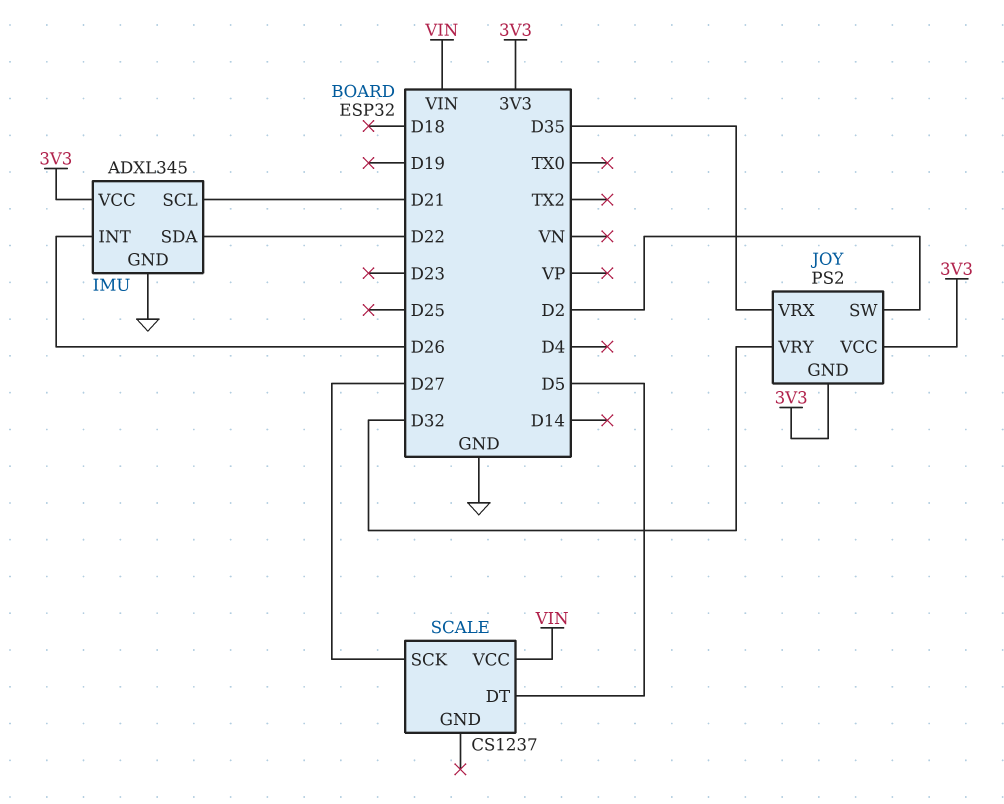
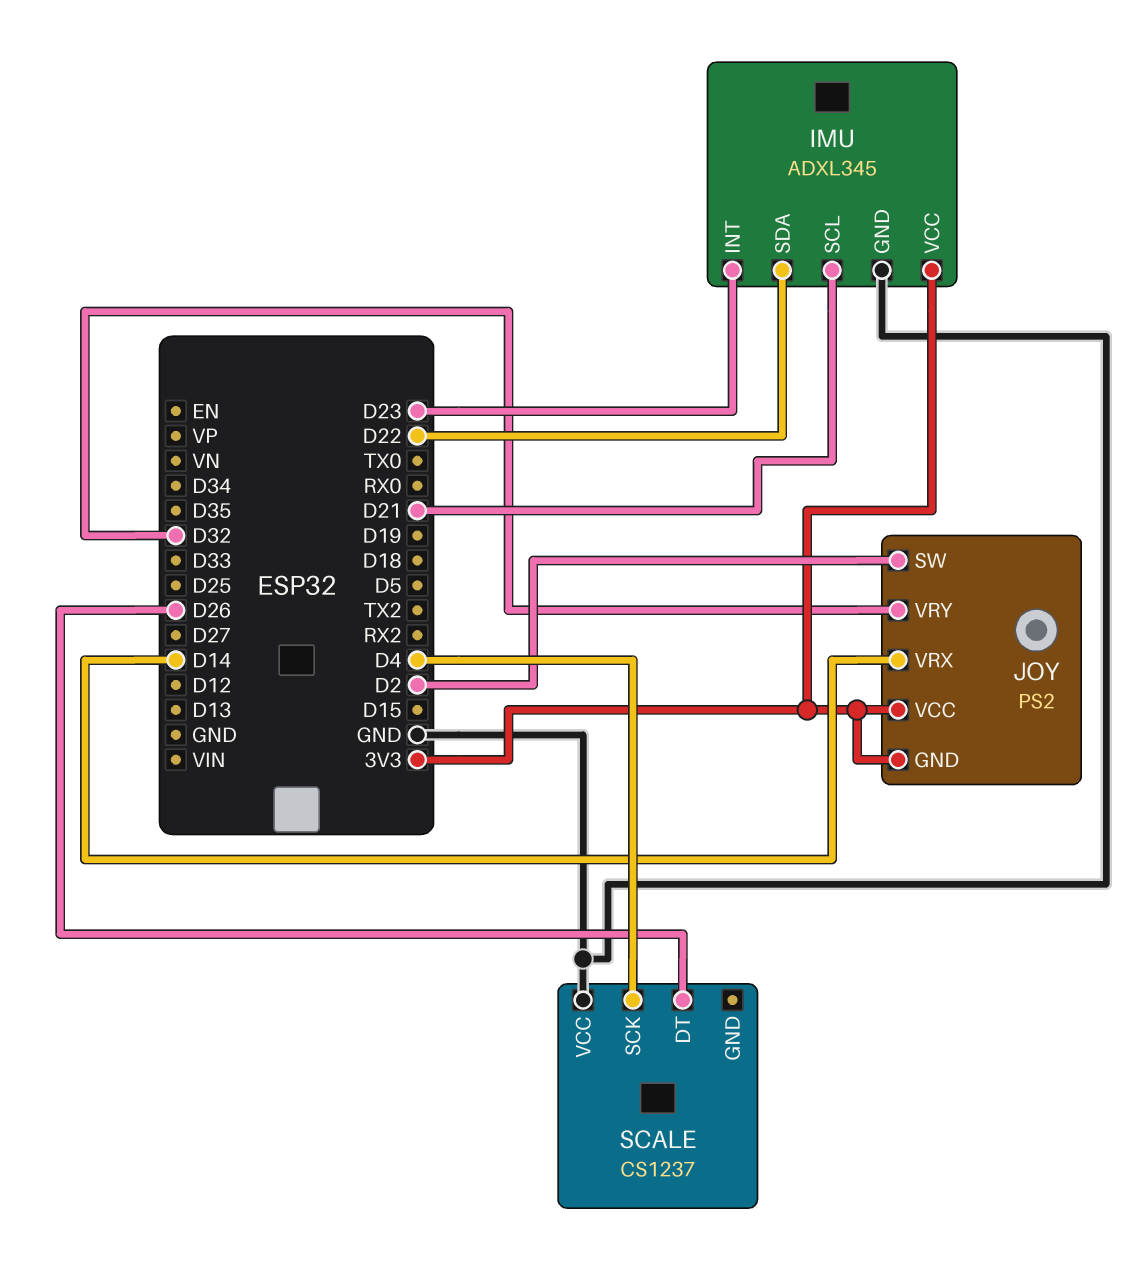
IMU pin INT: D26 -> D23
JOY pin VRX: D35 -> D14
SCALE pin DT: D5 -> D26
SCALE pin SCK: D27 -> D4
SCALE pin VCC: VIN -> GND

